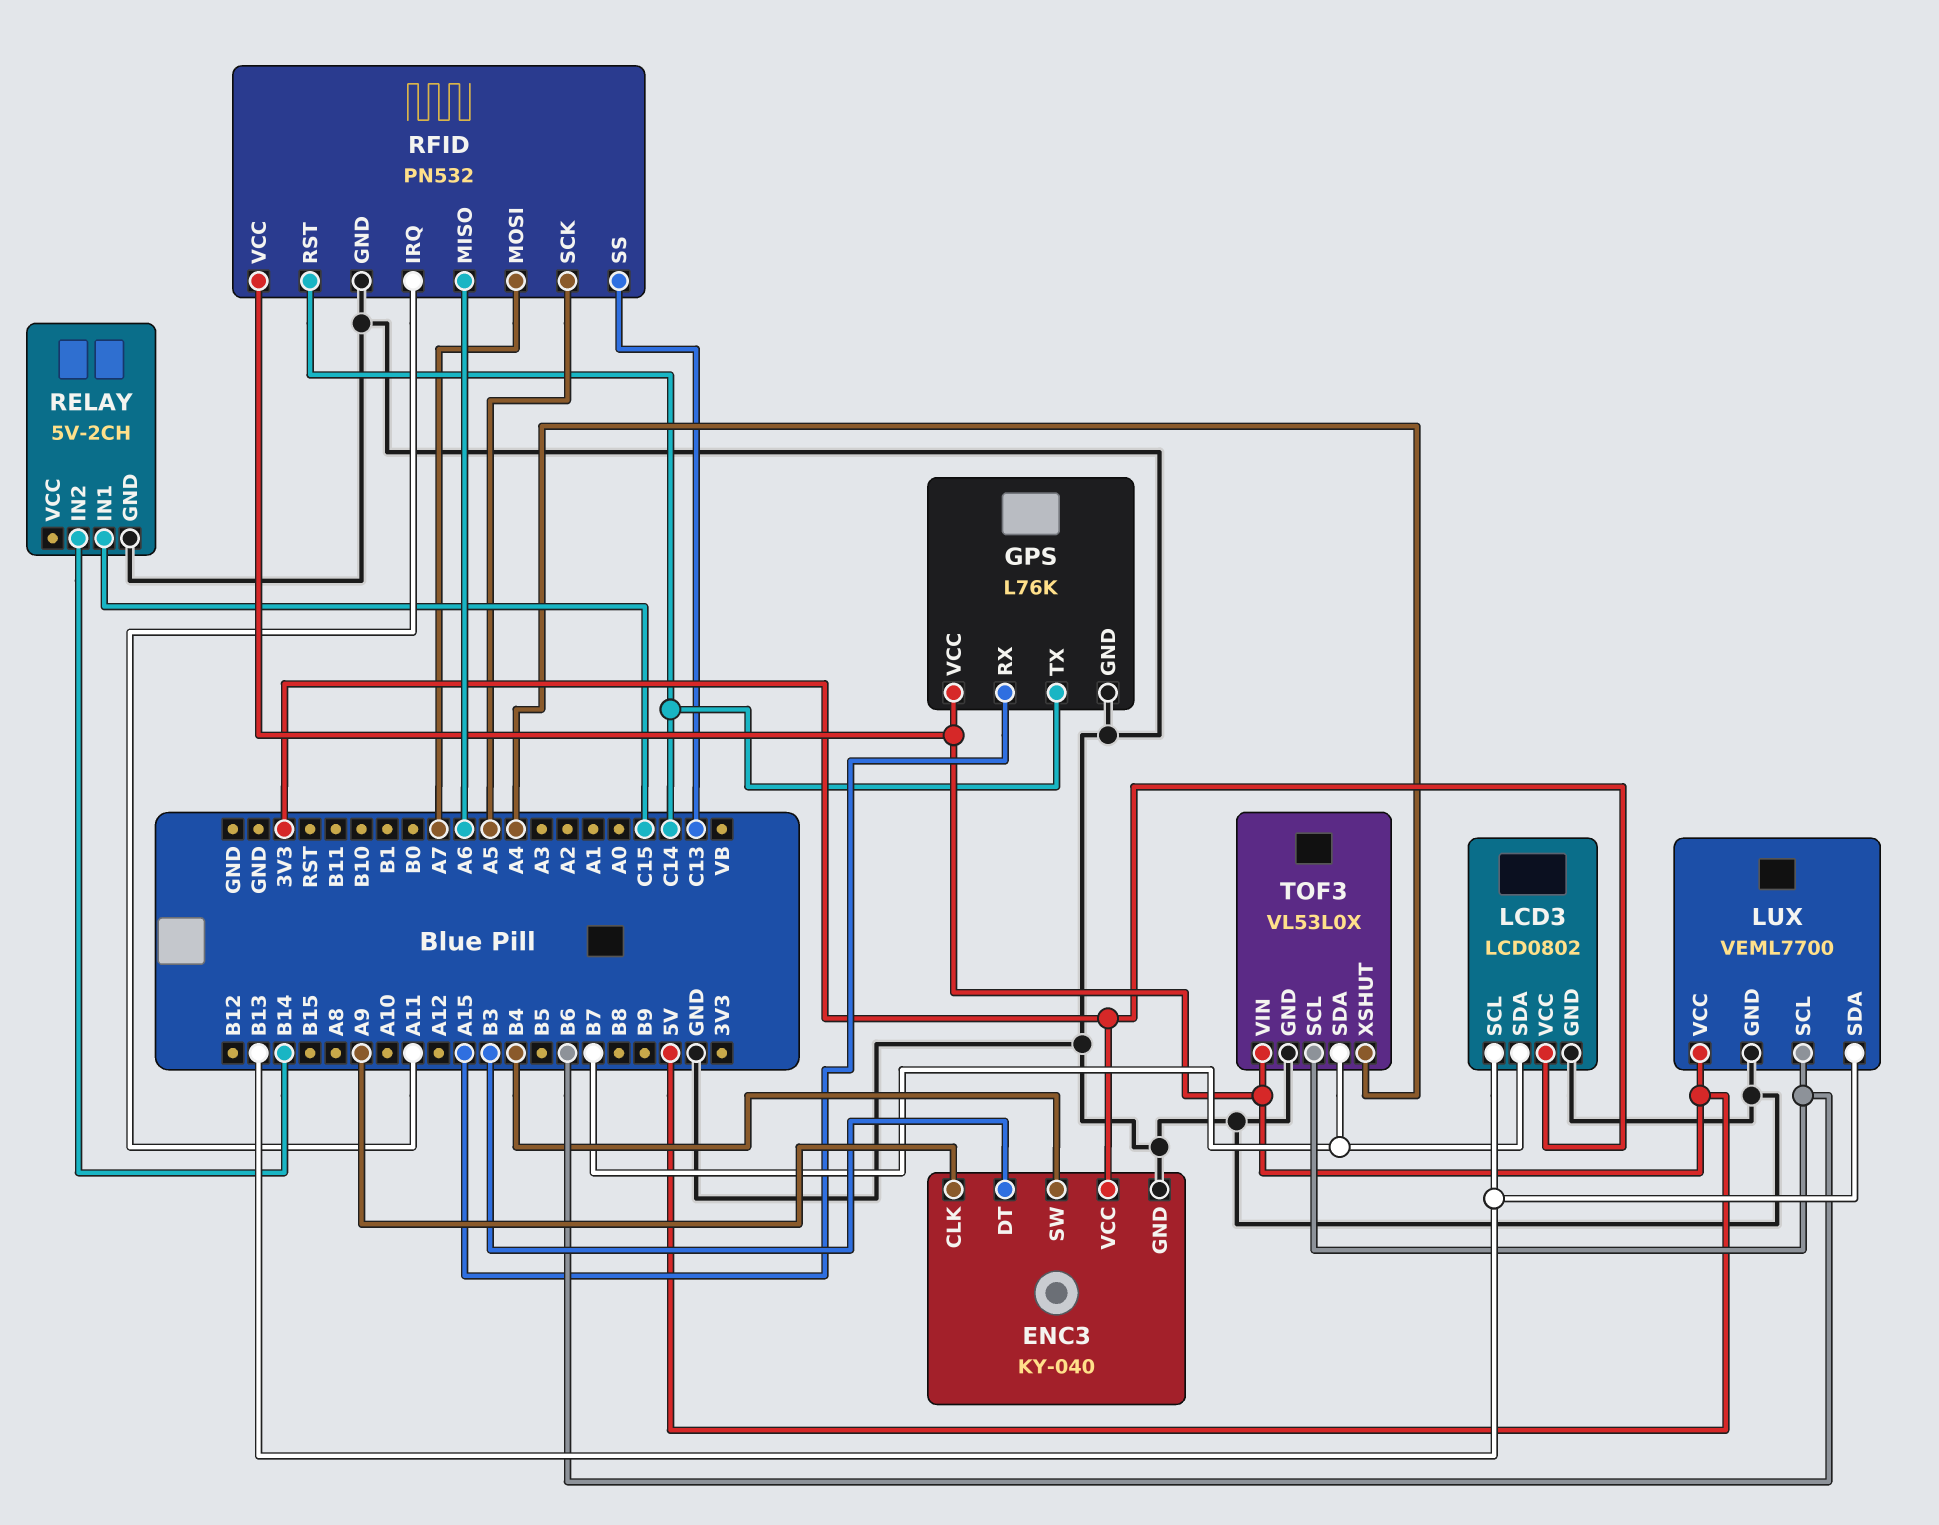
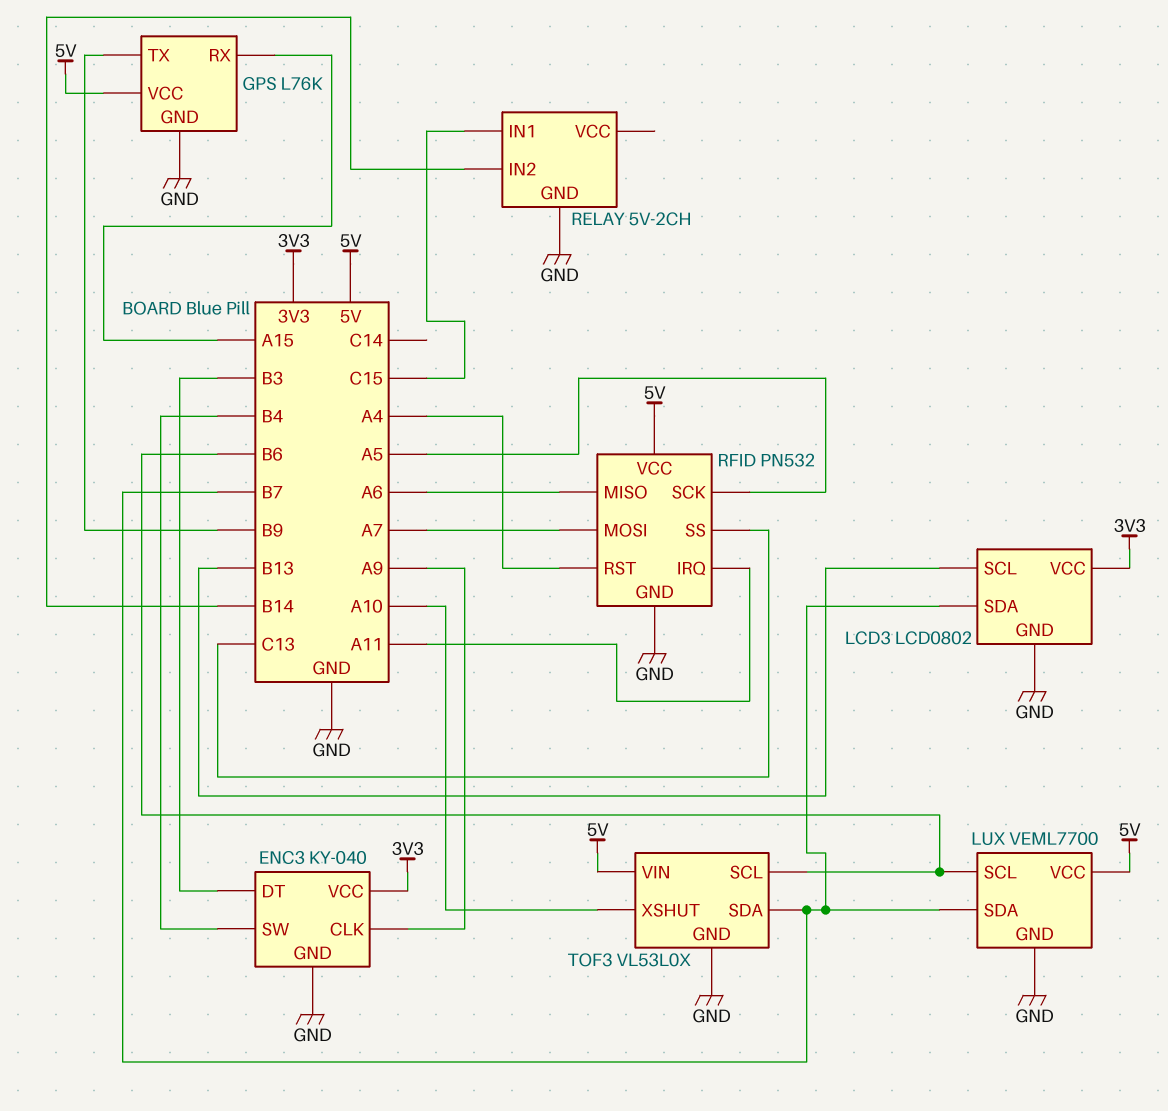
GPS pin TX: C14 -> B9
LUX pin SDA: B13 -> B7
RFID pin RST: C14 -> A4
TOF3 pin XSHUT: A4 -> A10

